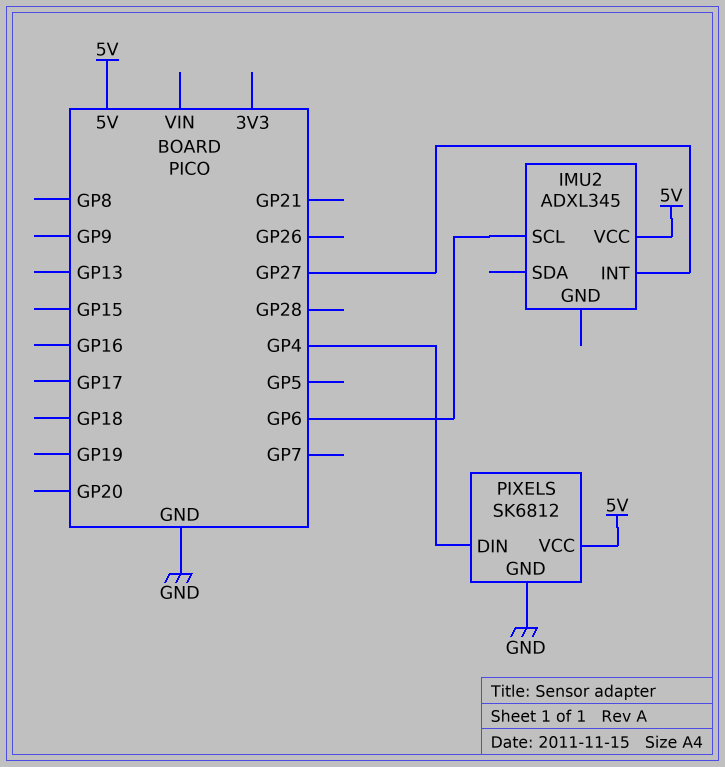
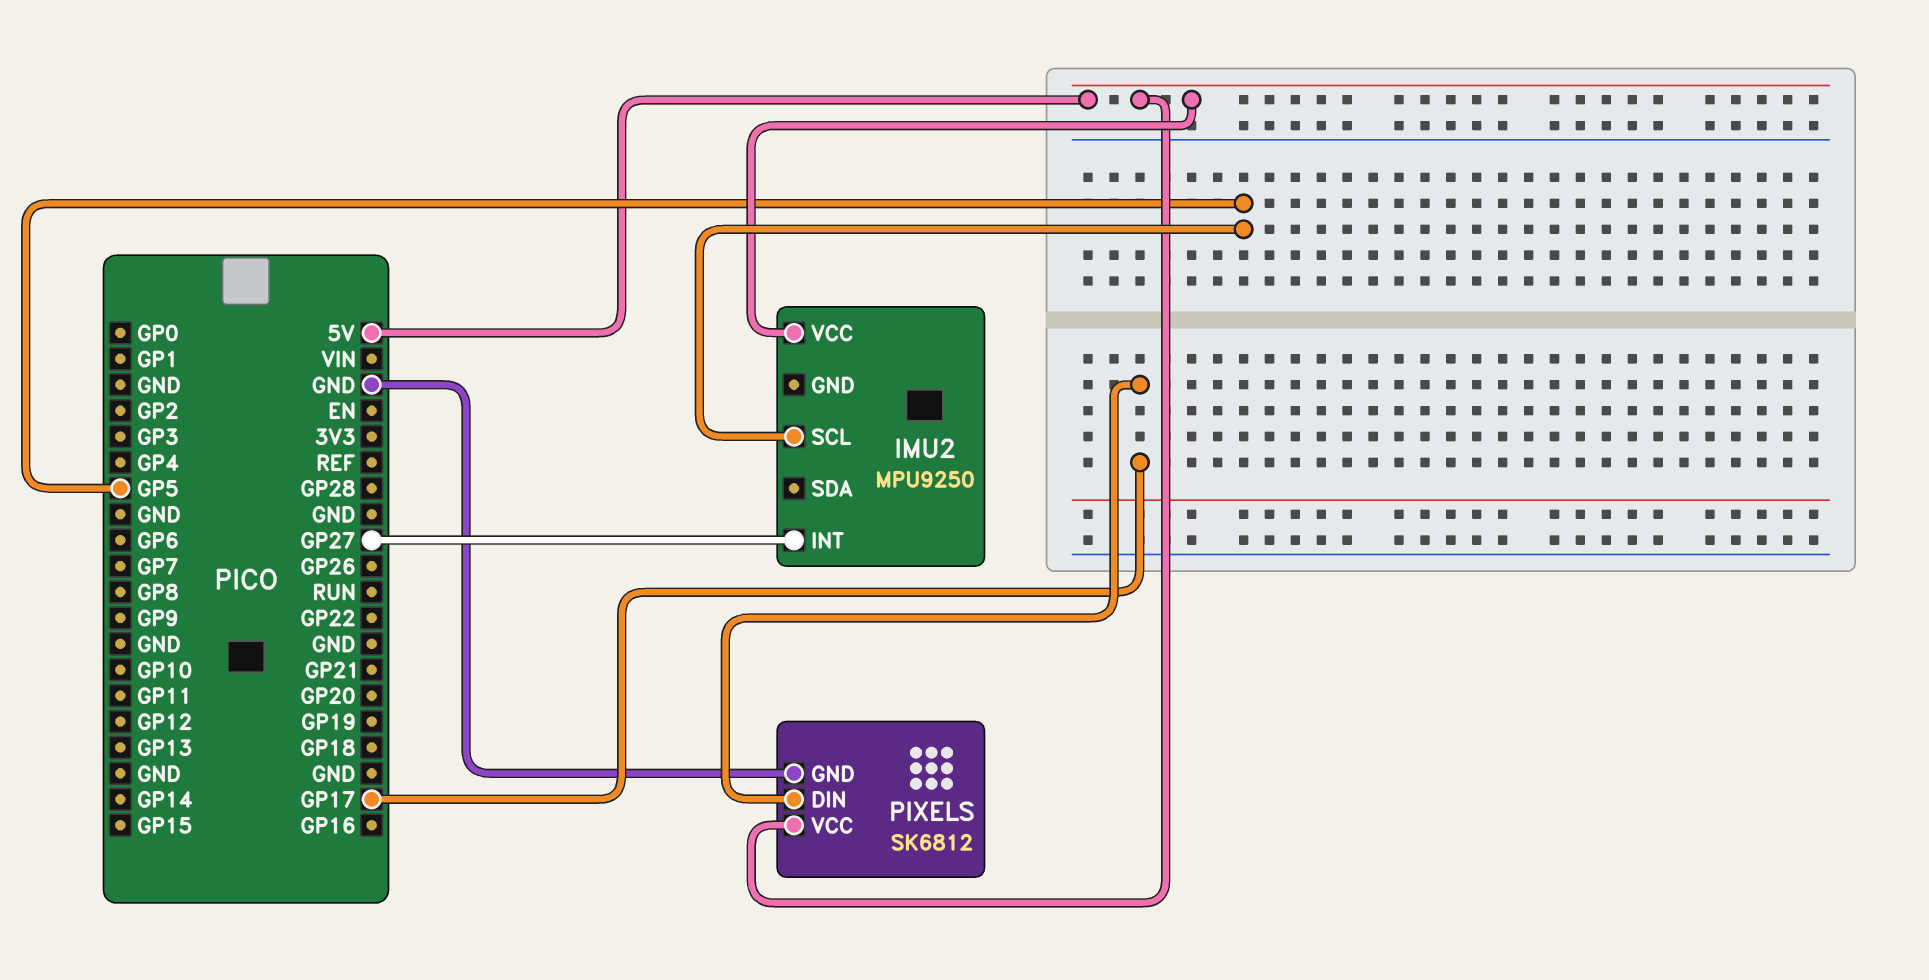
IMU2: ADXL345 -> MPU9250
IMU2 pin SCL: GP6 -> GP5
PIXELS pin DIN: GP4 -> GP17

